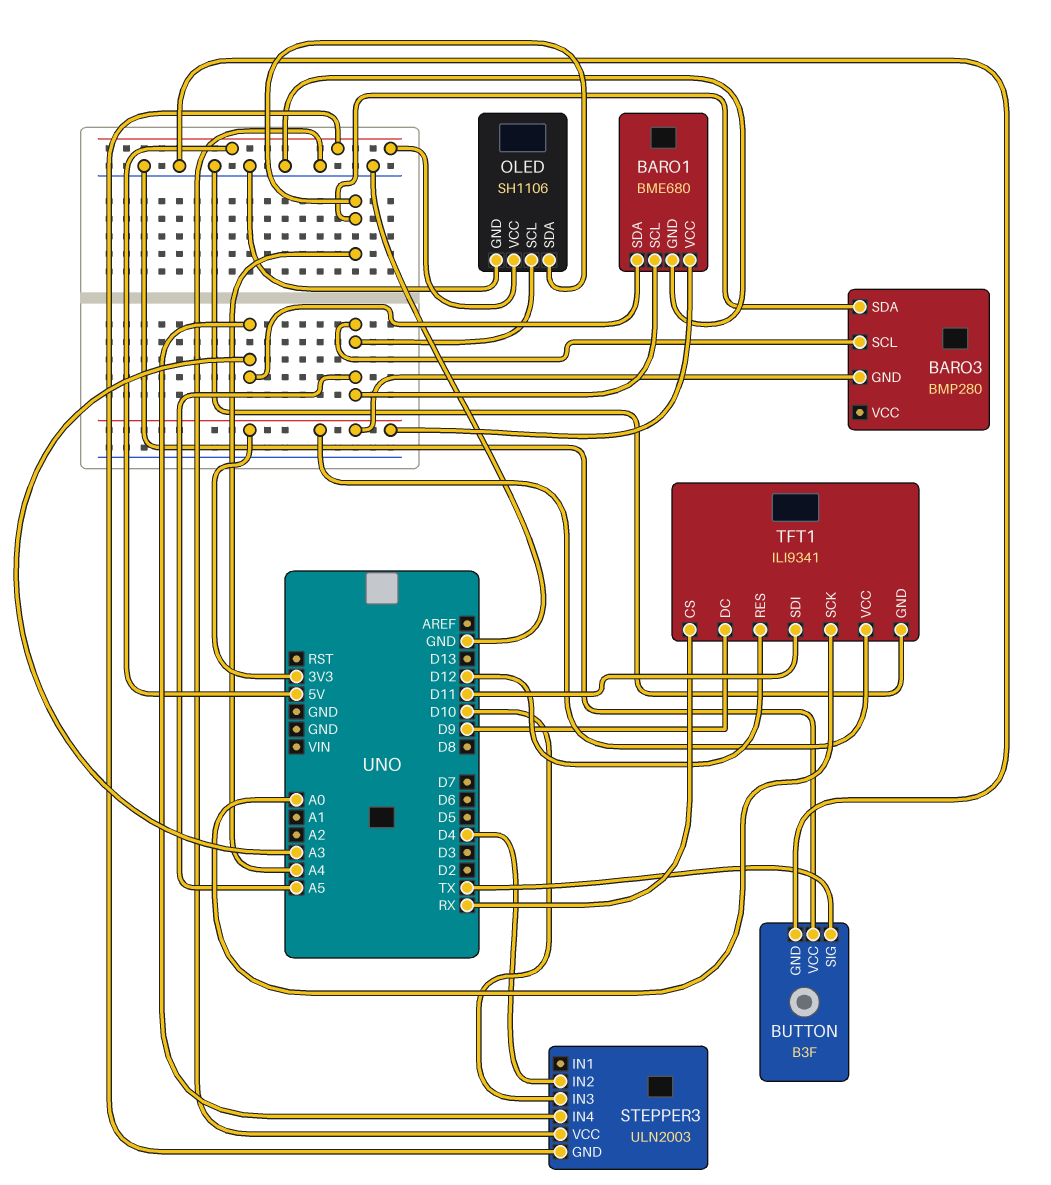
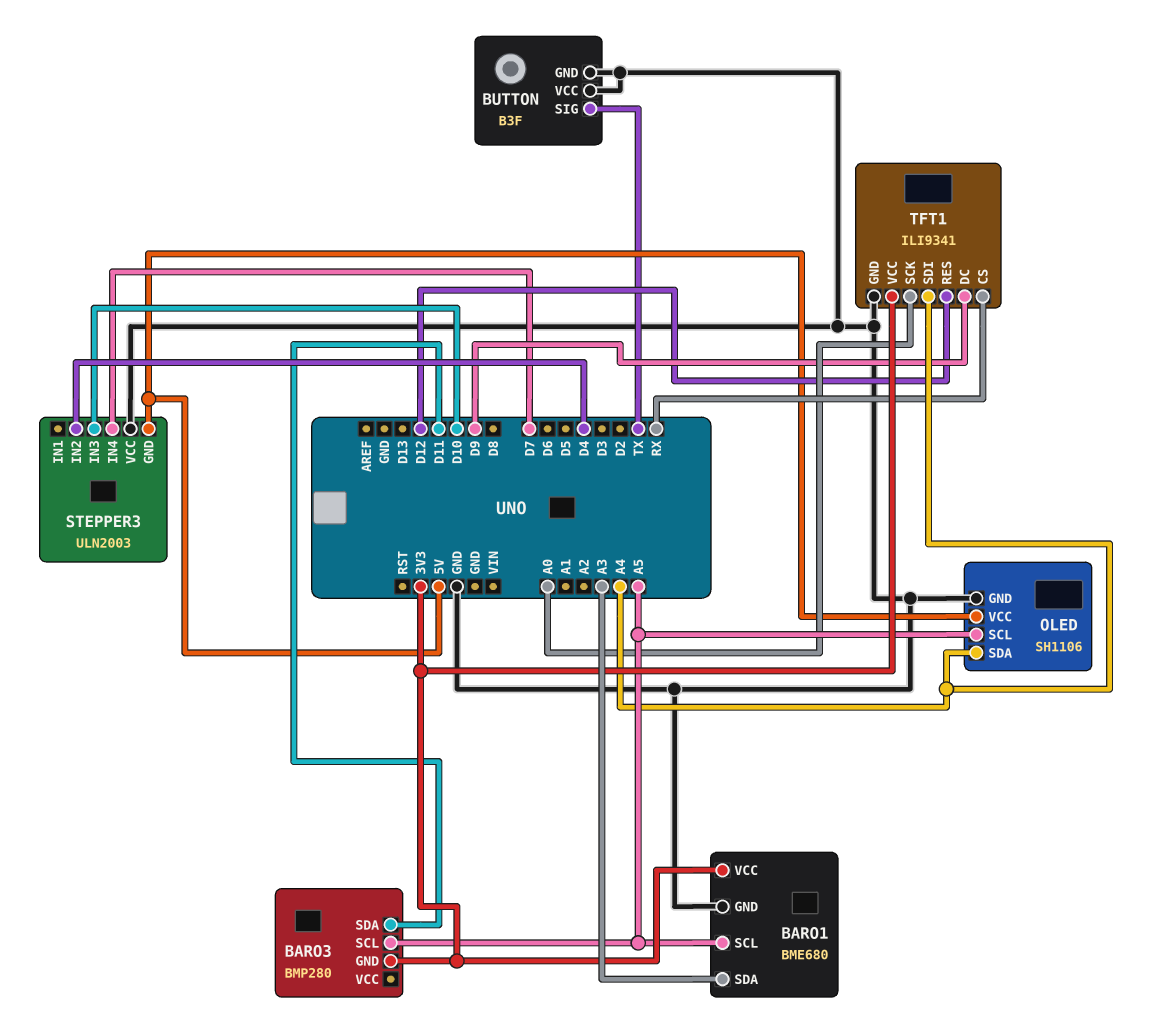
BARO3 pin SDA: A4 -> D11
STEPPER3 pin IN4: A3 -> D7
TFT1 pin SDI: D11 -> A4

